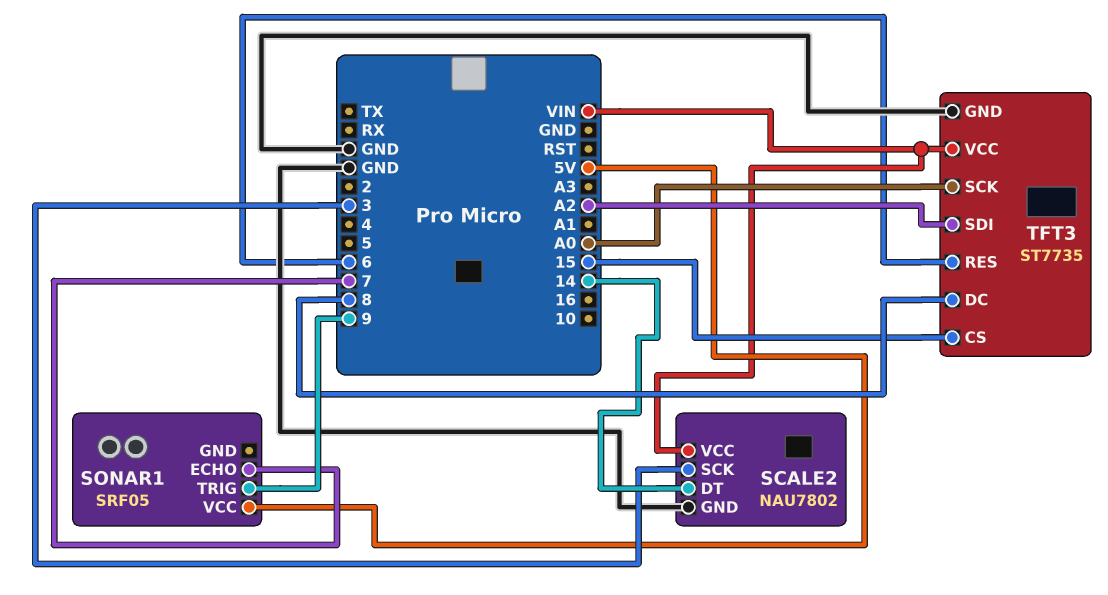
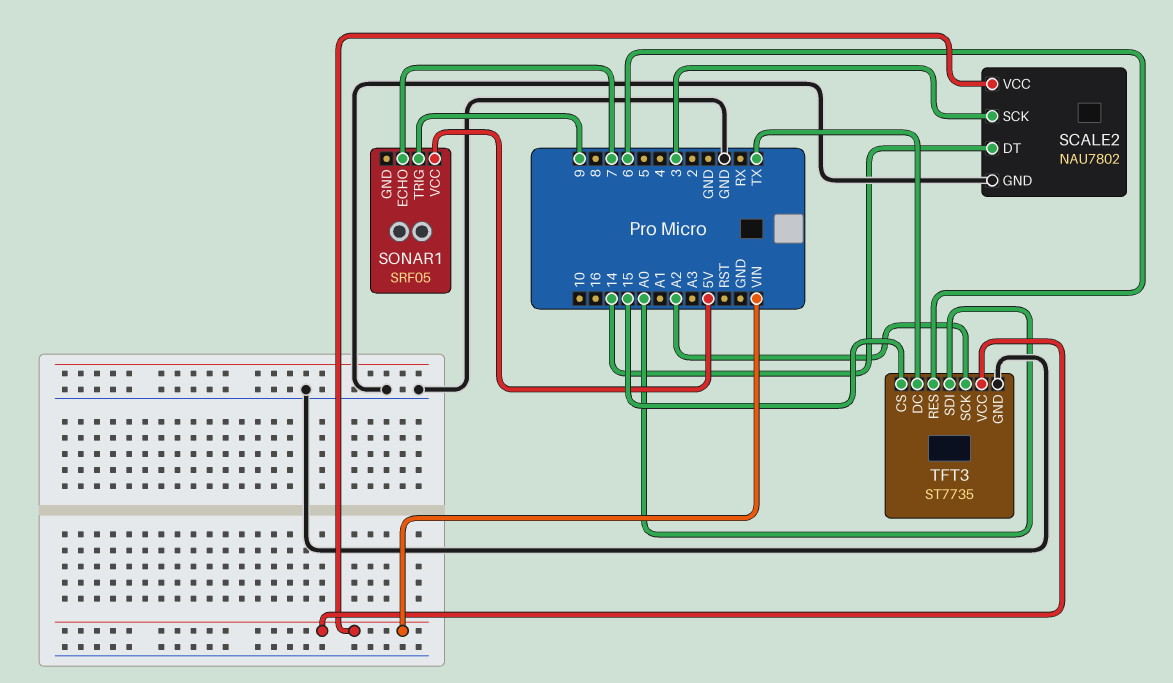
TFT3 pin DC: 8 -> TX
TFT3 pin SCK: A0 -> A2
TFT3 pin SDI: A2 -> A0

